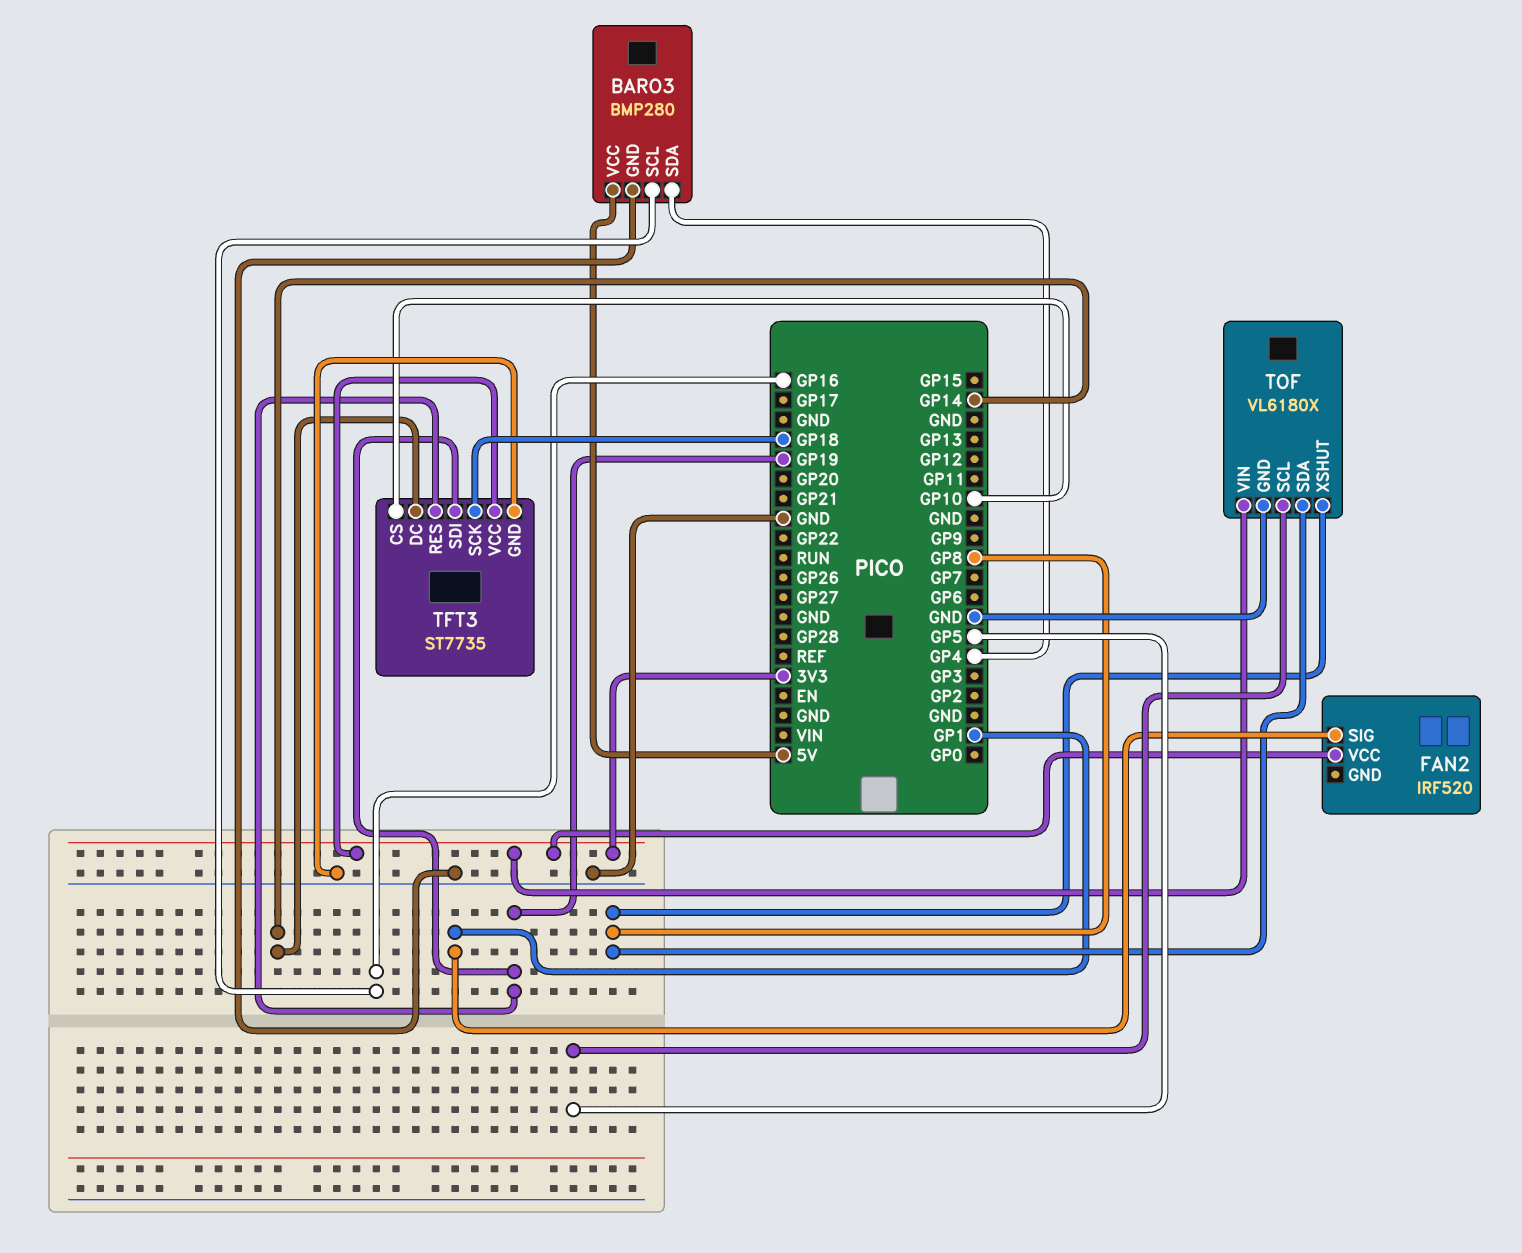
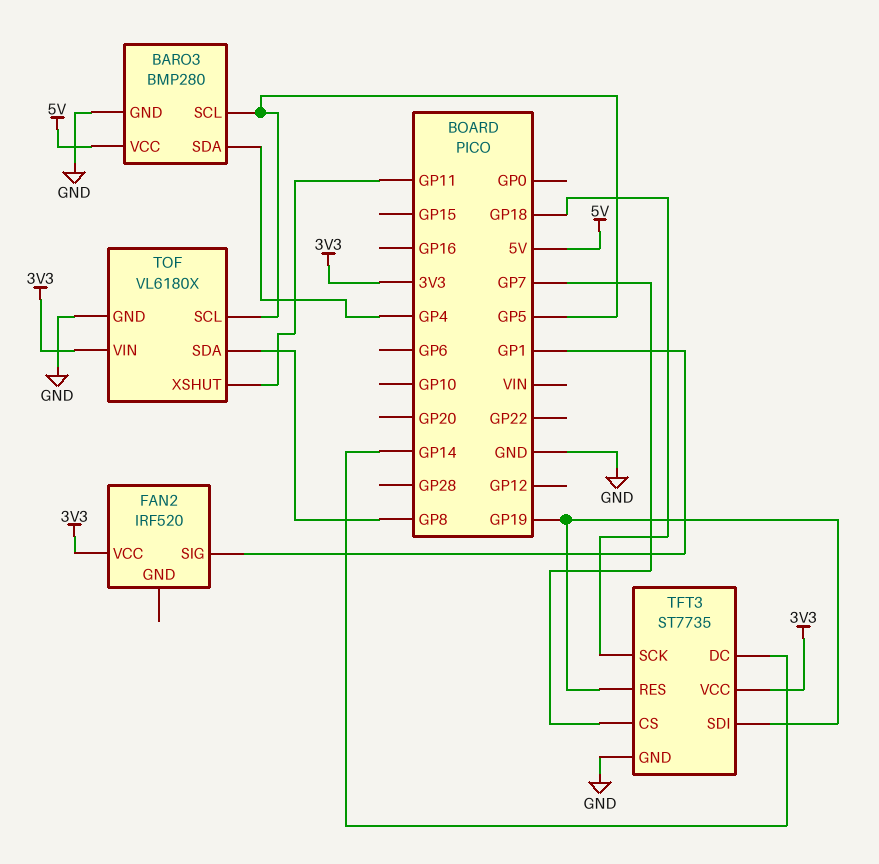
BARO3 pin SCL: GP16 -> GP5
TFT3 pin CS: GP10 -> GP7
TOF pin XSHUT: GP8 -> GP11

